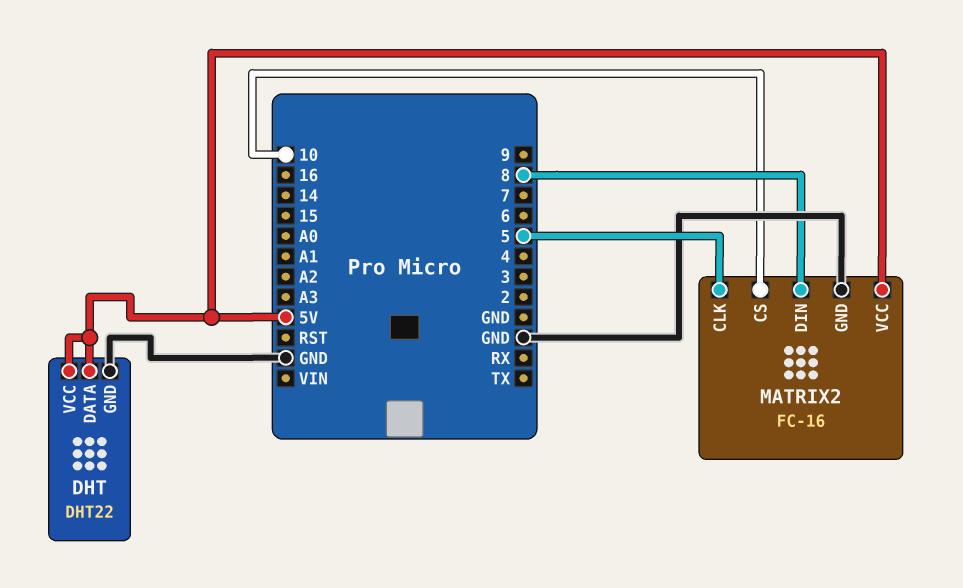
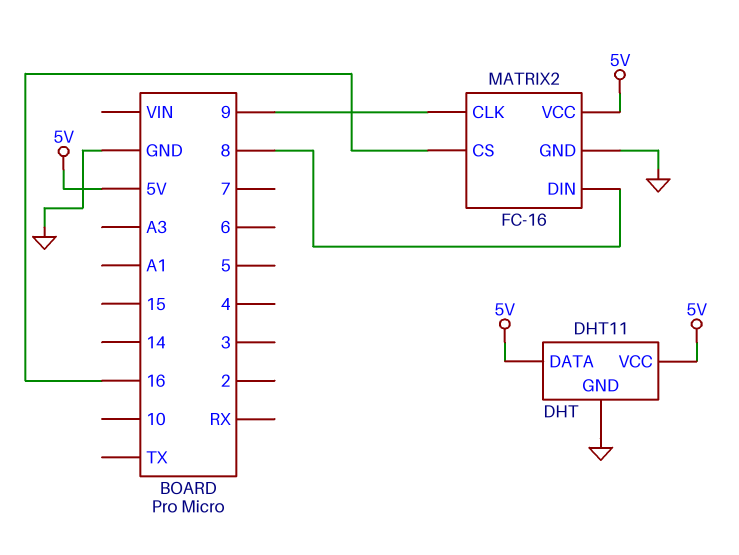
DHT: DHT22 -> DHT11
MATRIX2 pin CLK: 5 -> 9
MATRIX2 pin CS: 10 -> 16

